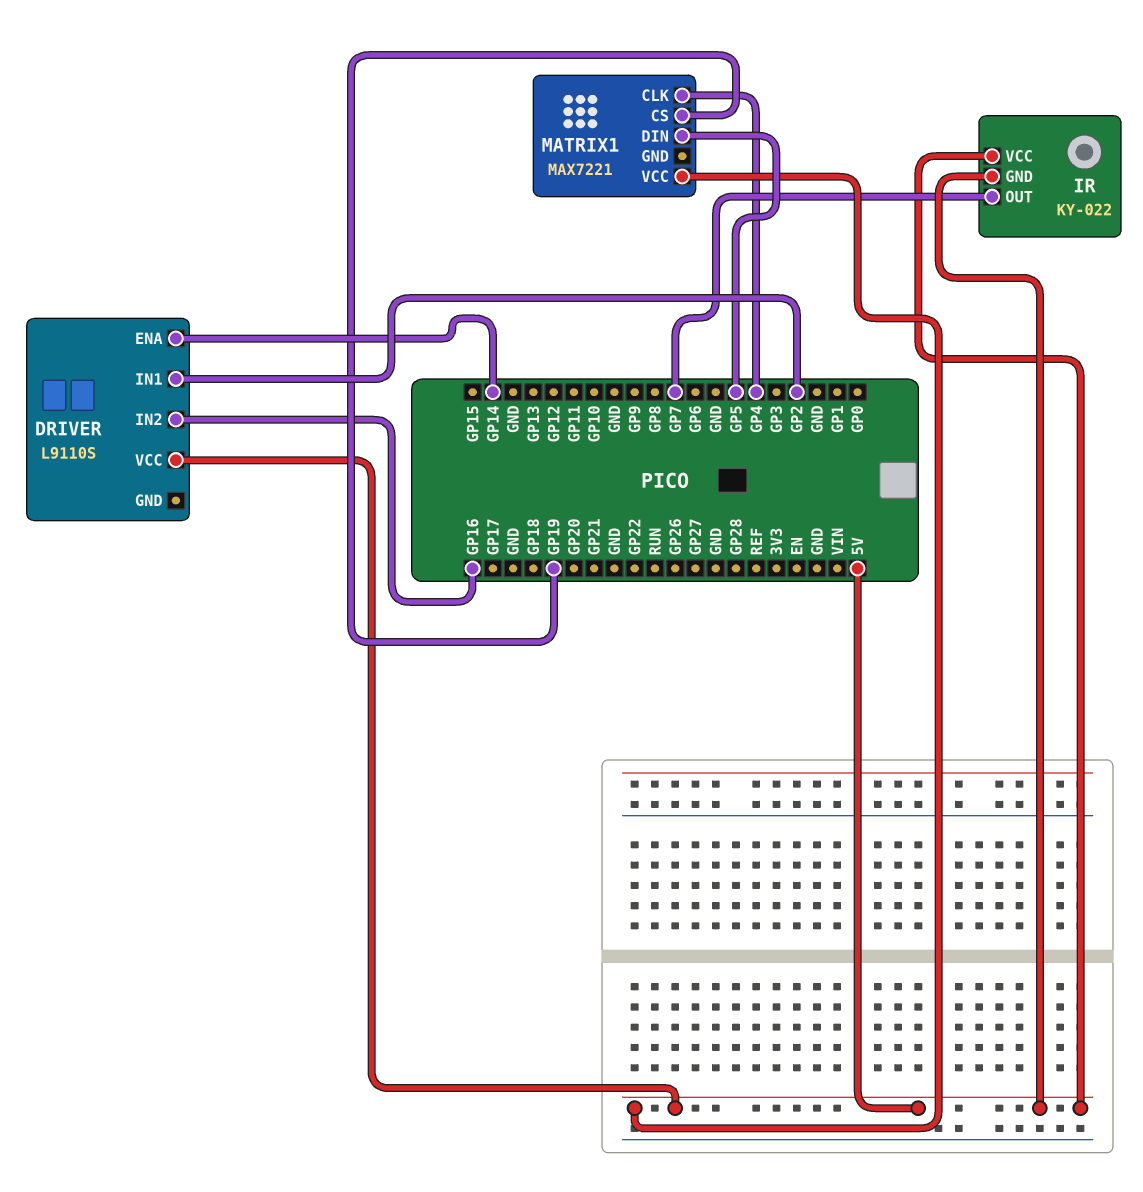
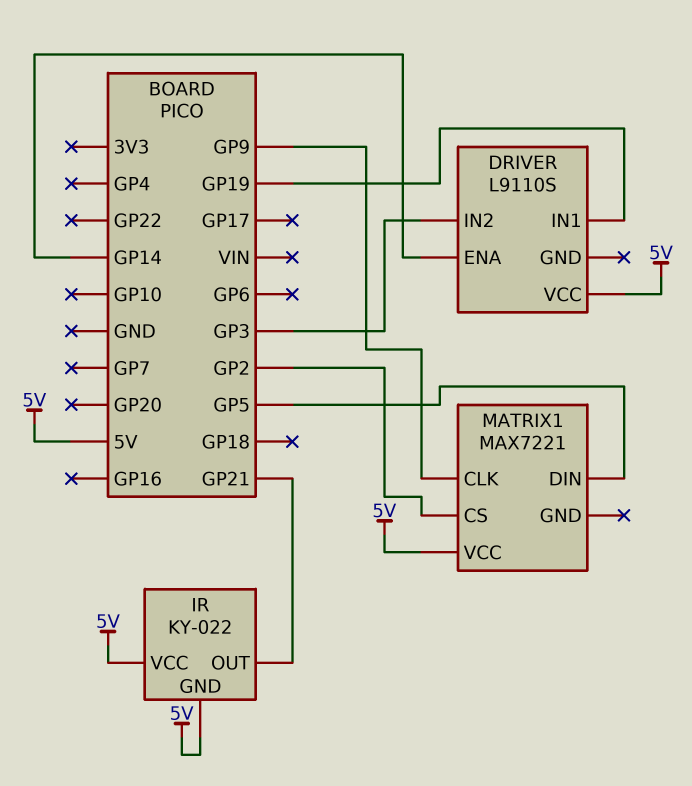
DRIVER pin IN1: GP2 -> GP19
DRIVER pin IN2: GP16 -> GP3
IR pin OUT: GP7 -> GP21
MATRIX1 pin CLK: GP4 -> GP9
MATRIX1 pin CS: GP19 -> GP2

